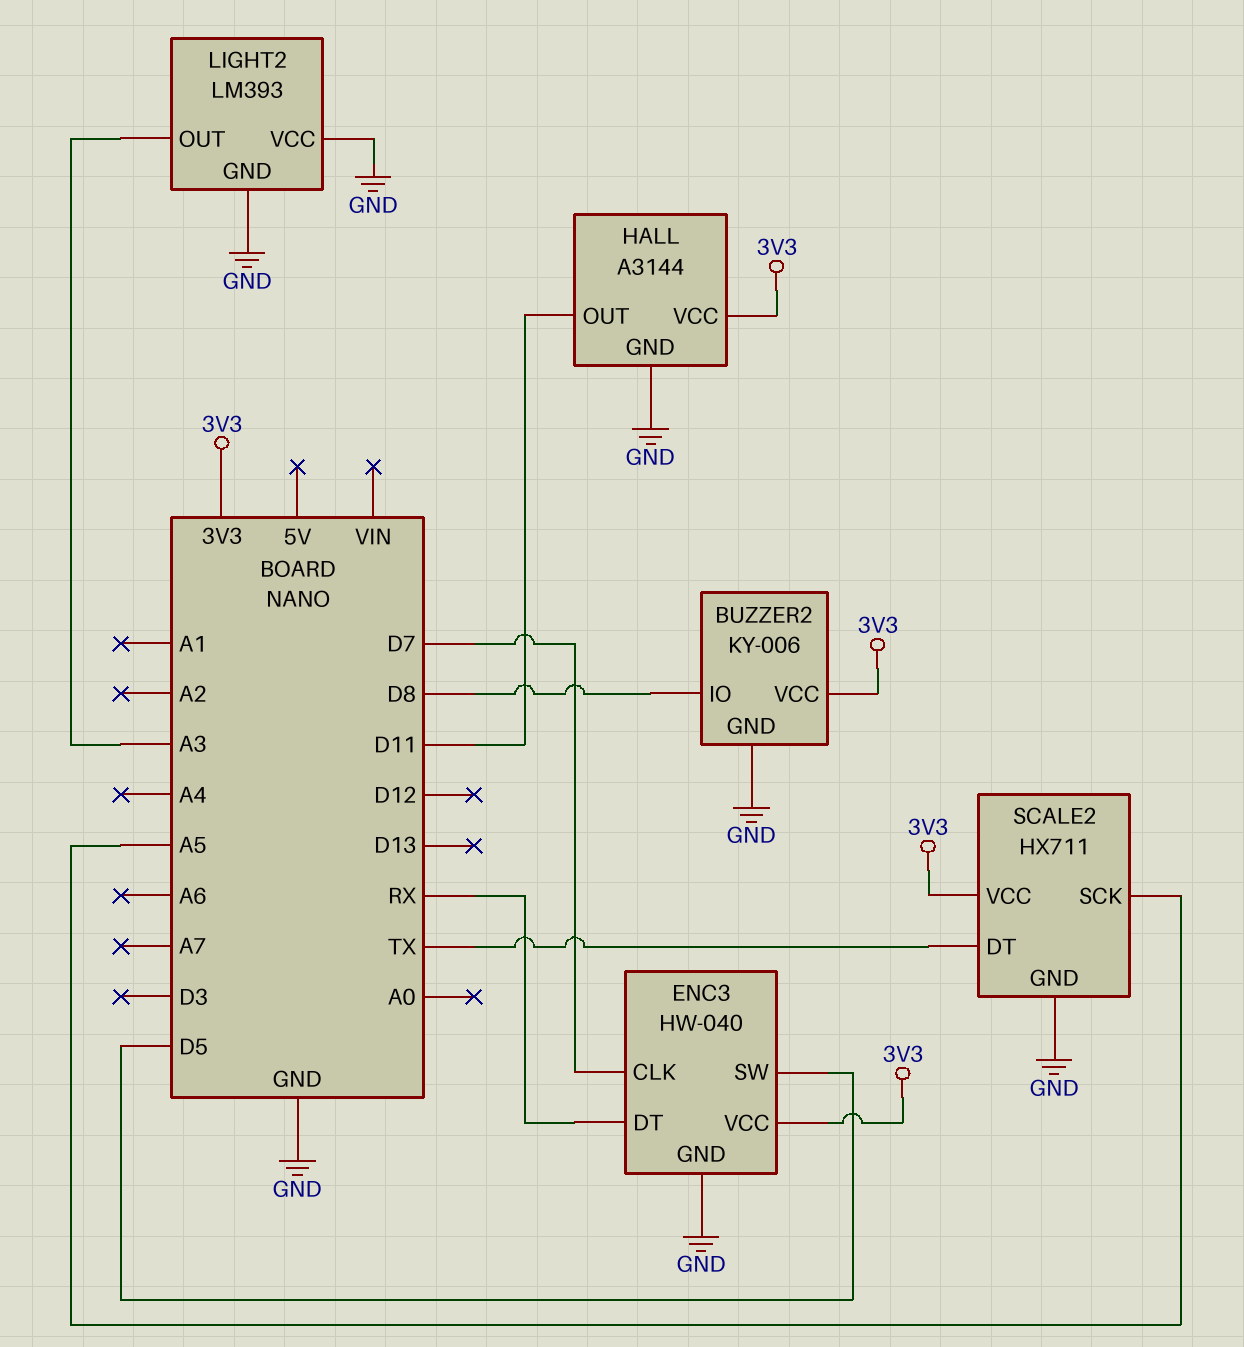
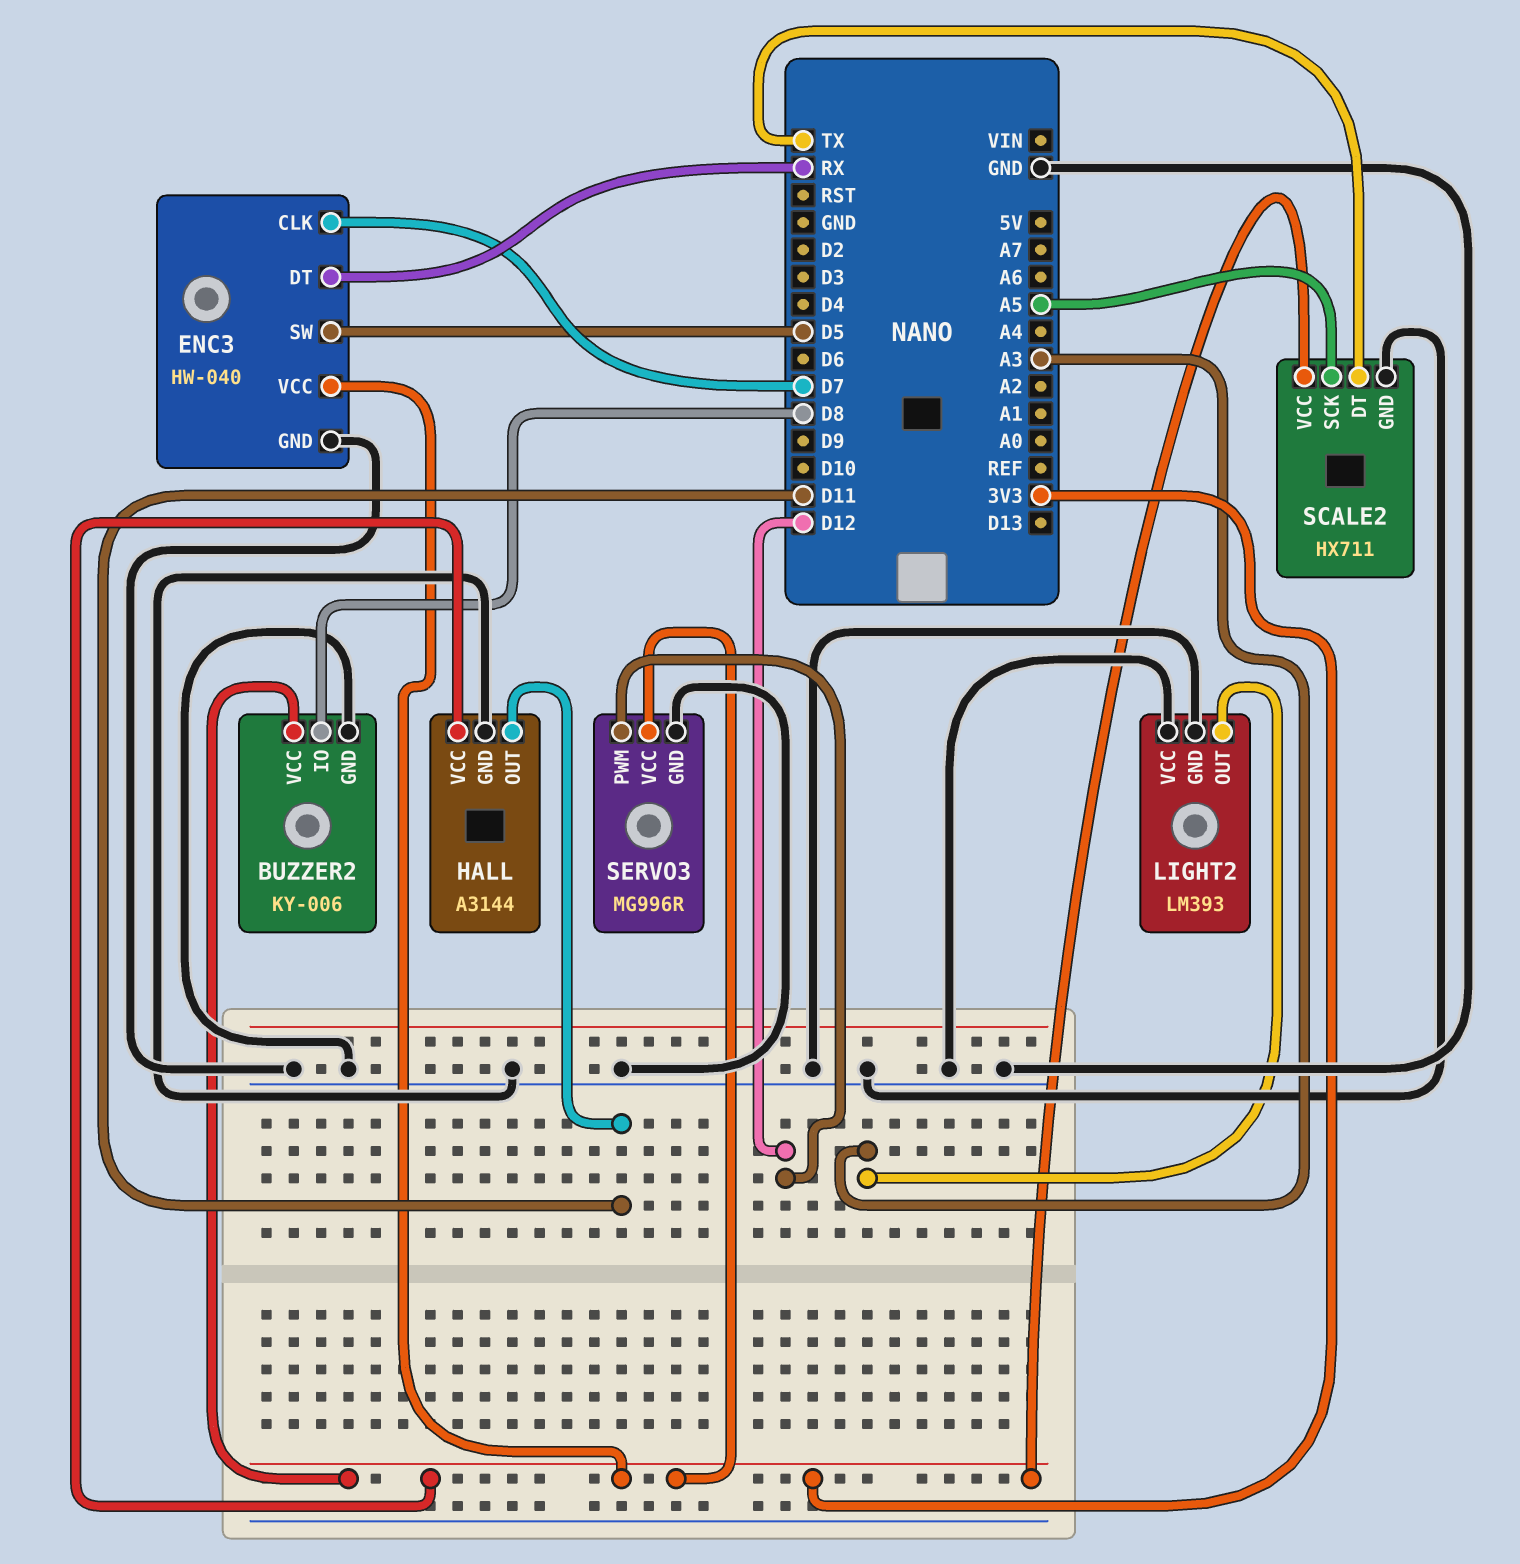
SERVO3: none -> MG996R
SERVO3 pin GND: none -> GND
SERVO3 pin PWM: none -> D12
SERVO3 pin VCC: none -> 3V3

